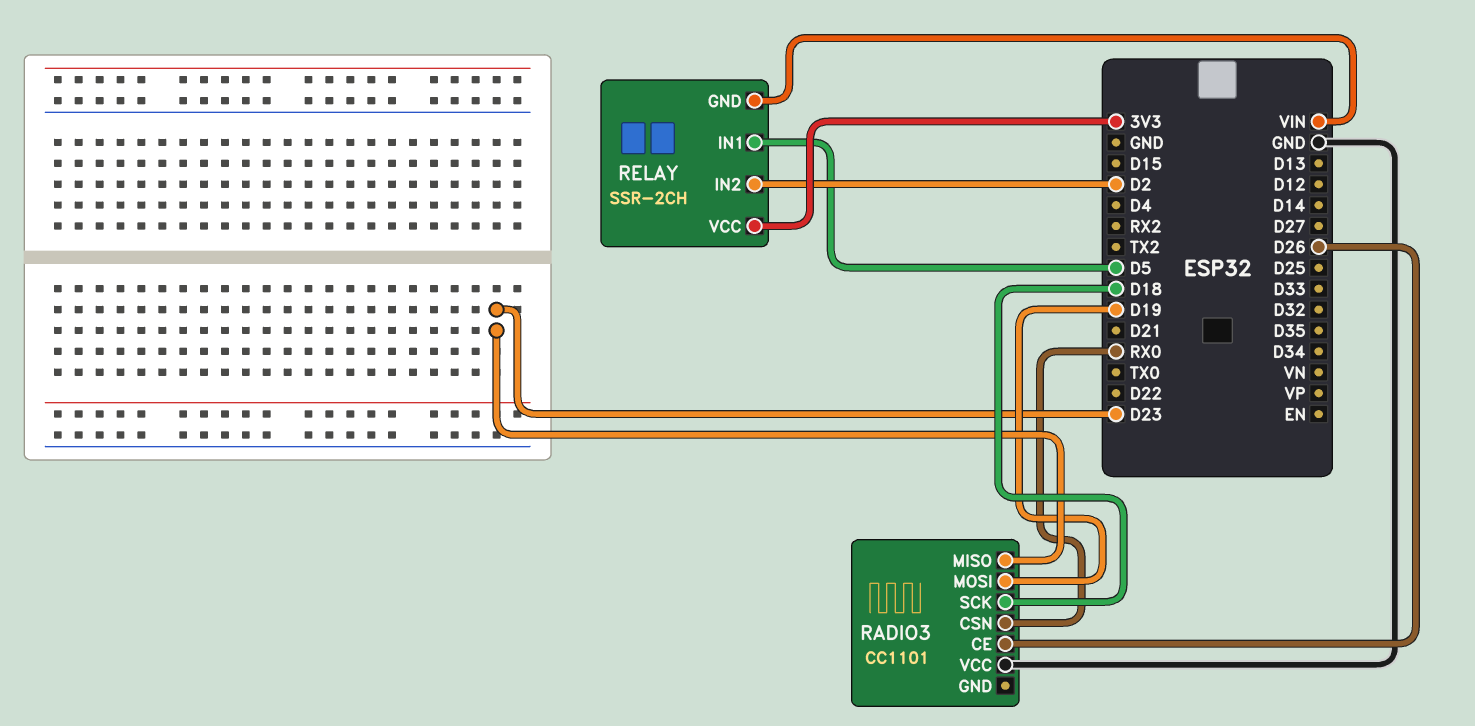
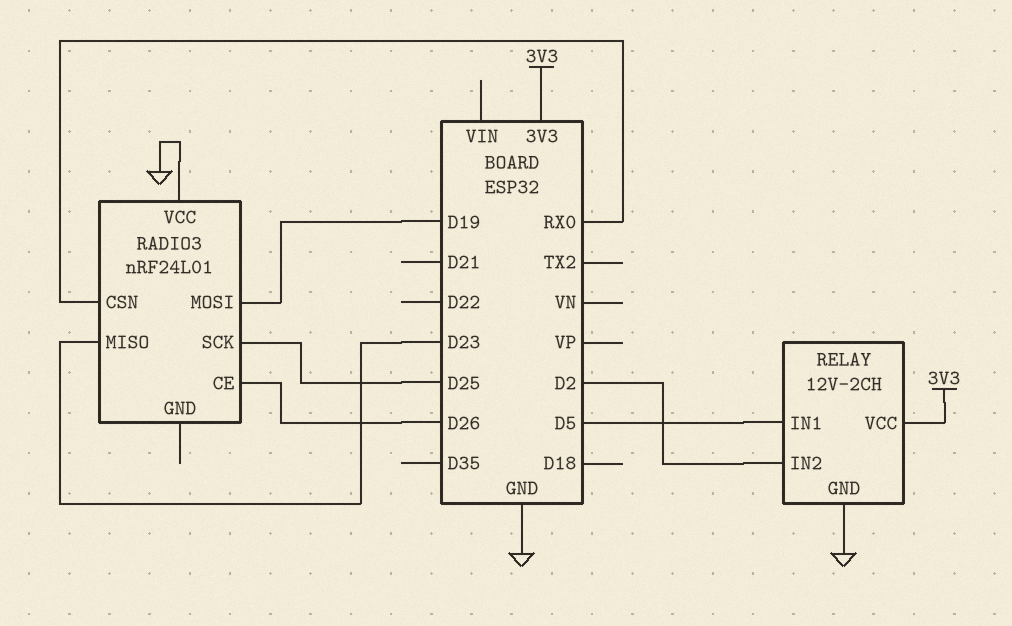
RADIO3: CC1101 -> nRF24L01
RADIO3 pin SCK: D18 -> D25
RELAY: SSR-2CH -> 12V-2CH
RELAY pin GND: VIN -> GND

